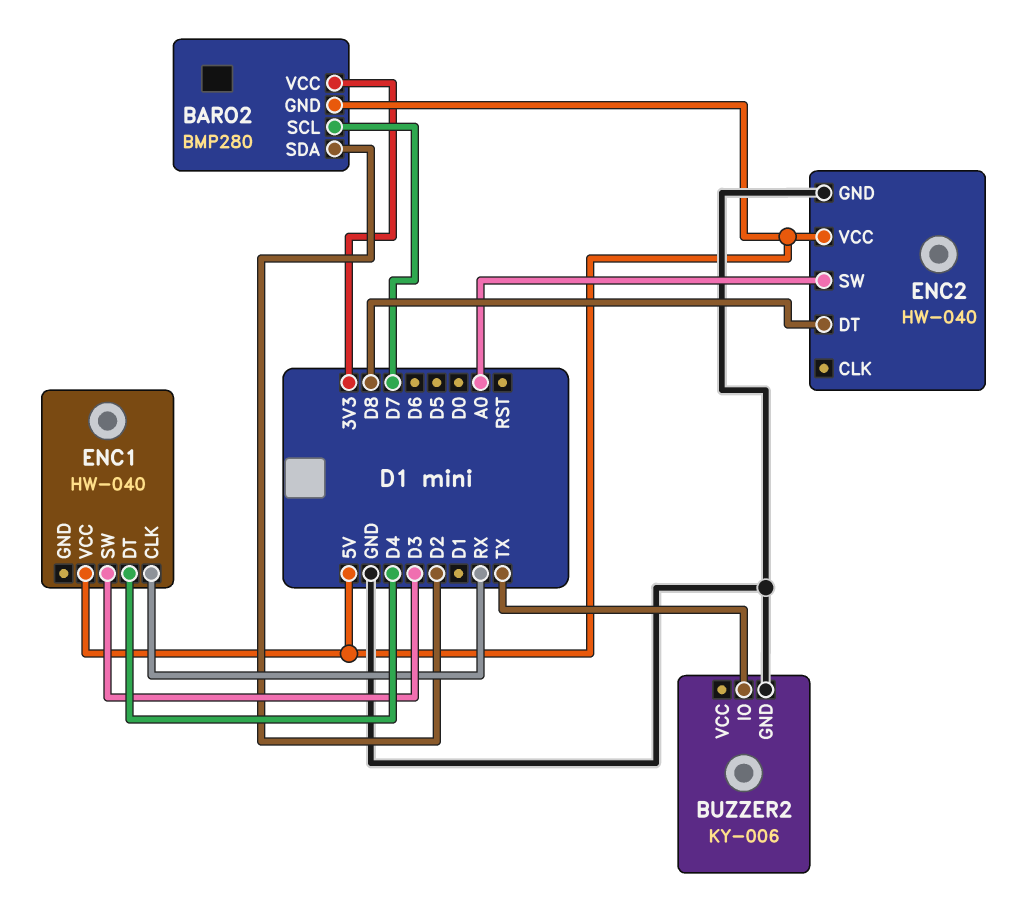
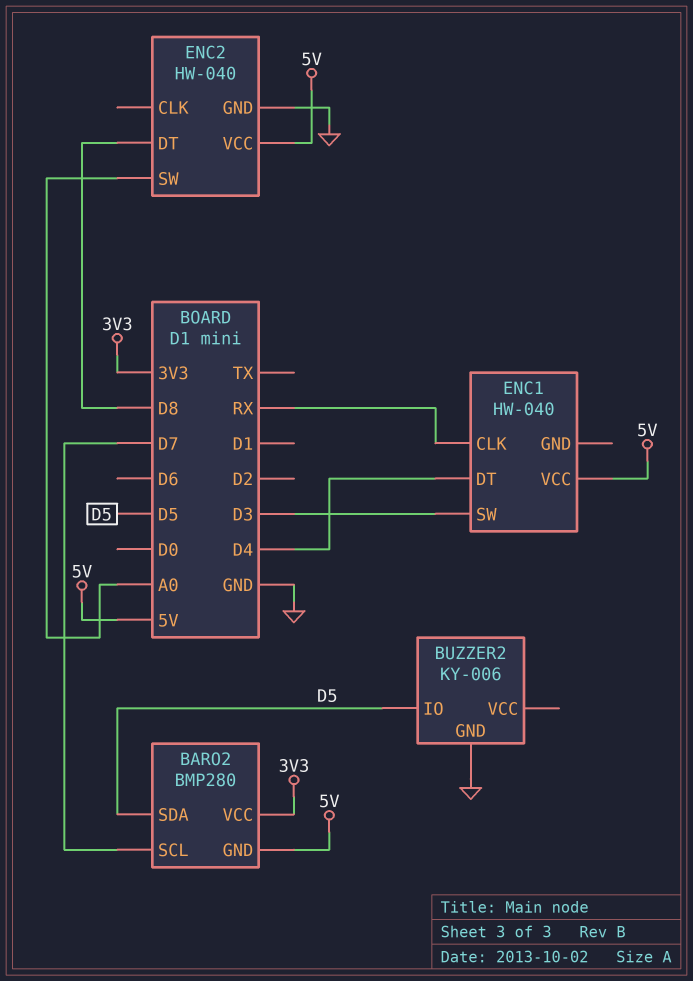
BARO2 pin SDA: D2 -> D5
BUZZER2 pin IO: TX -> D5

